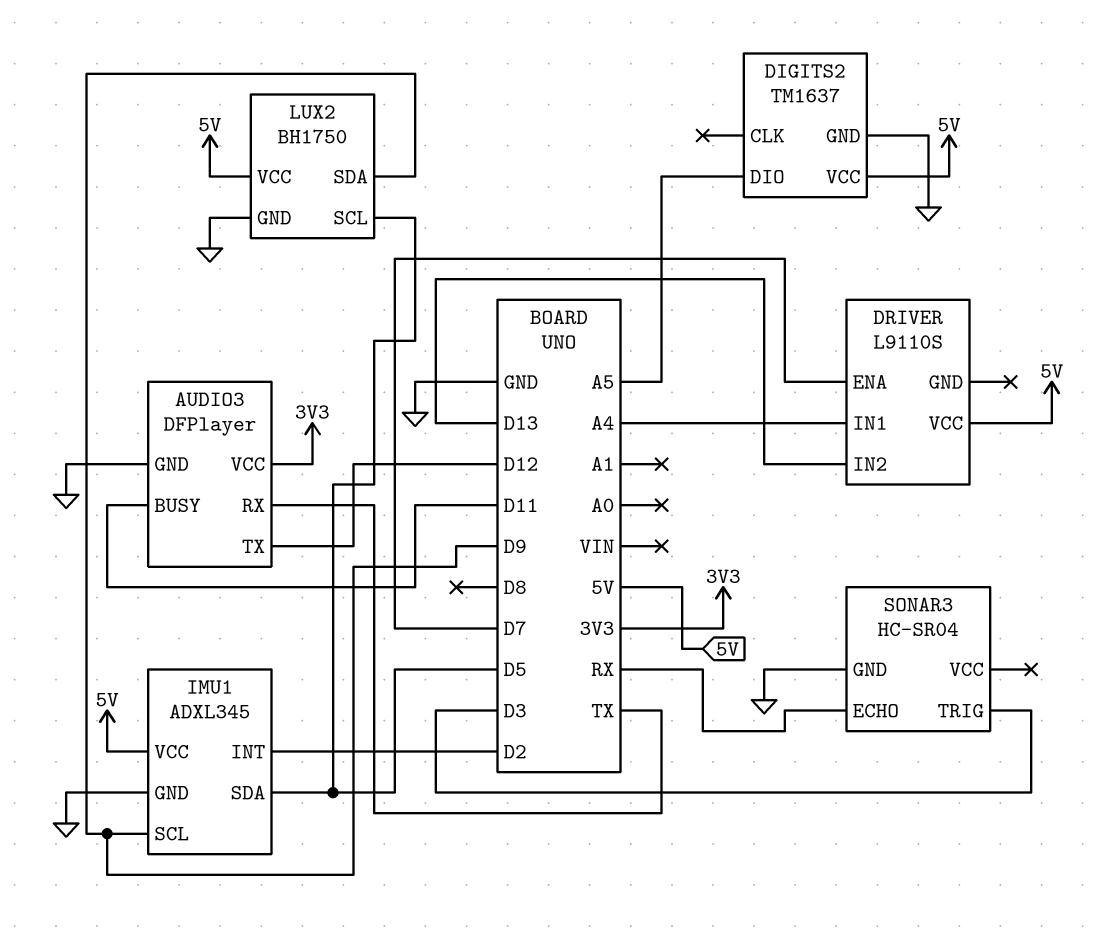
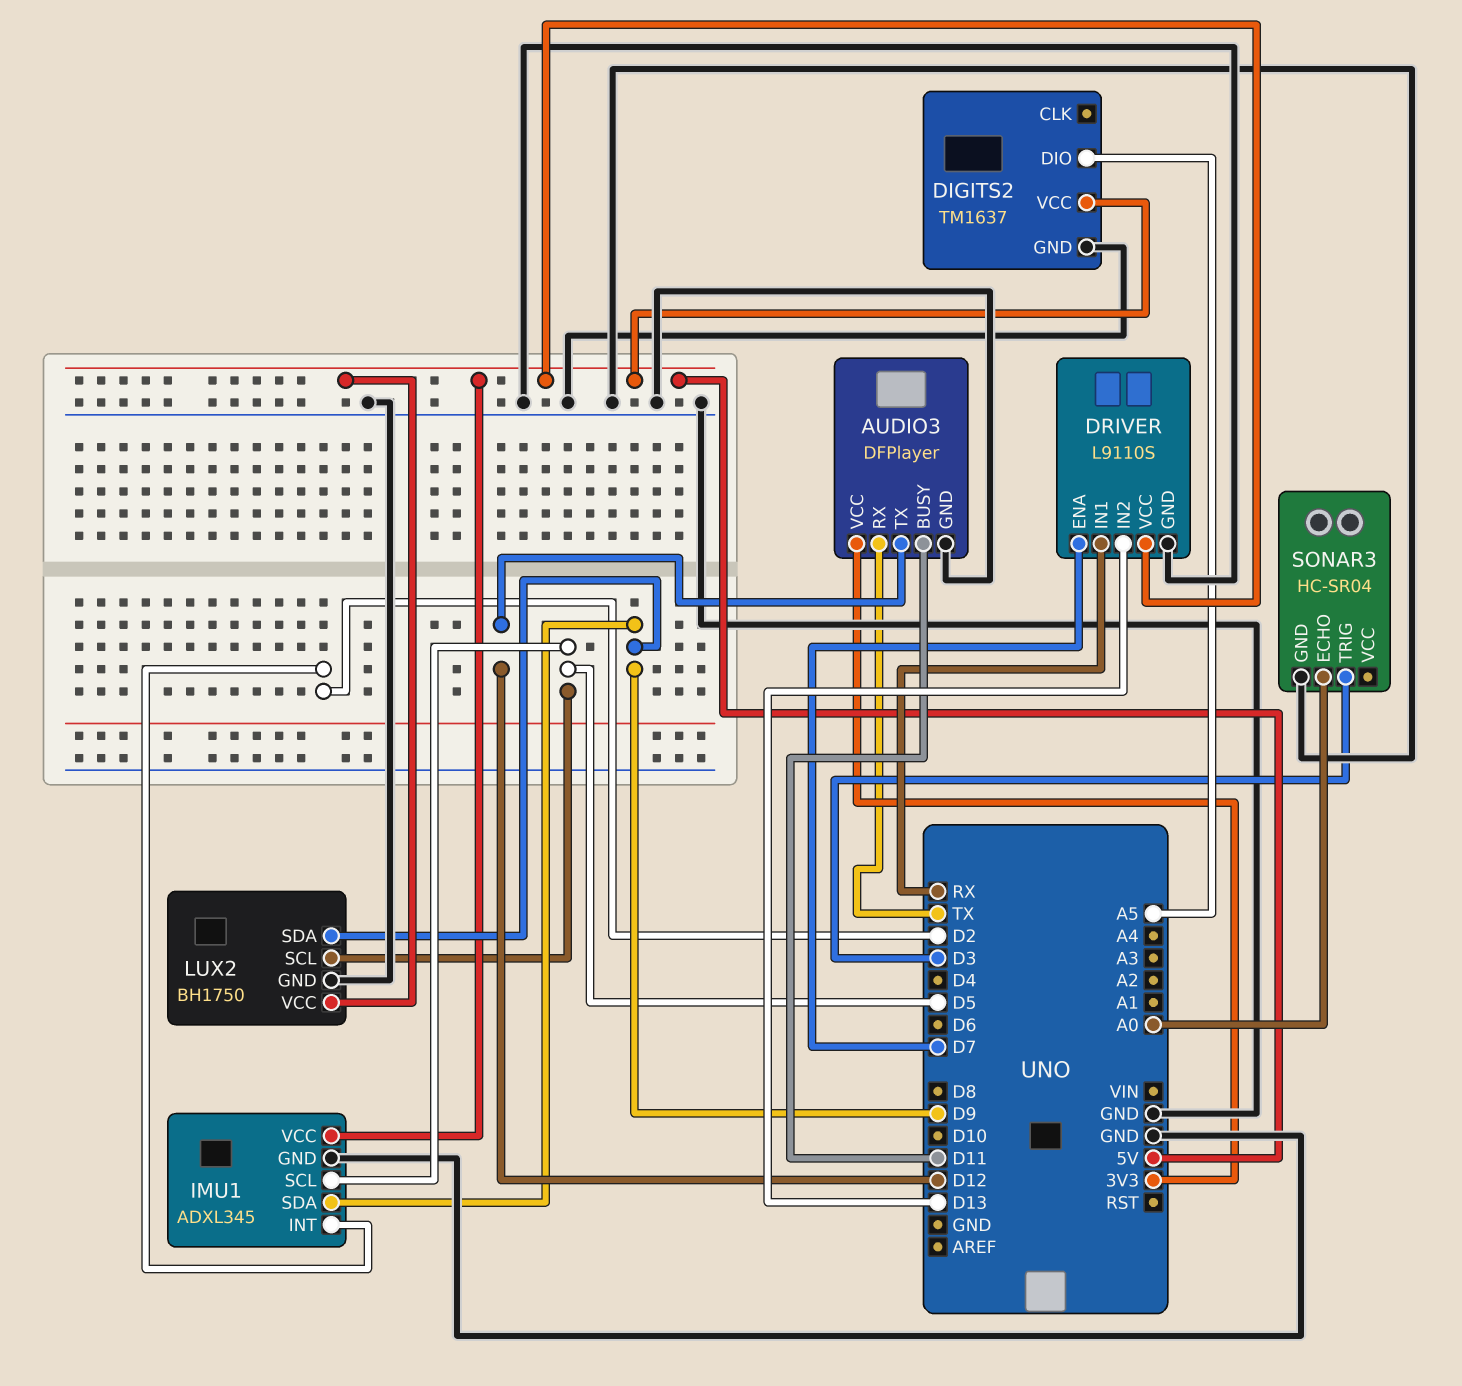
DRIVER pin GND: none -> GND
DRIVER pin IN1: A4 -> RX
IMU1 pin SCL: D9 -> D5
IMU1 pin SDA: D5 -> D9
SONAR3 pin ECHO: RX -> A0

